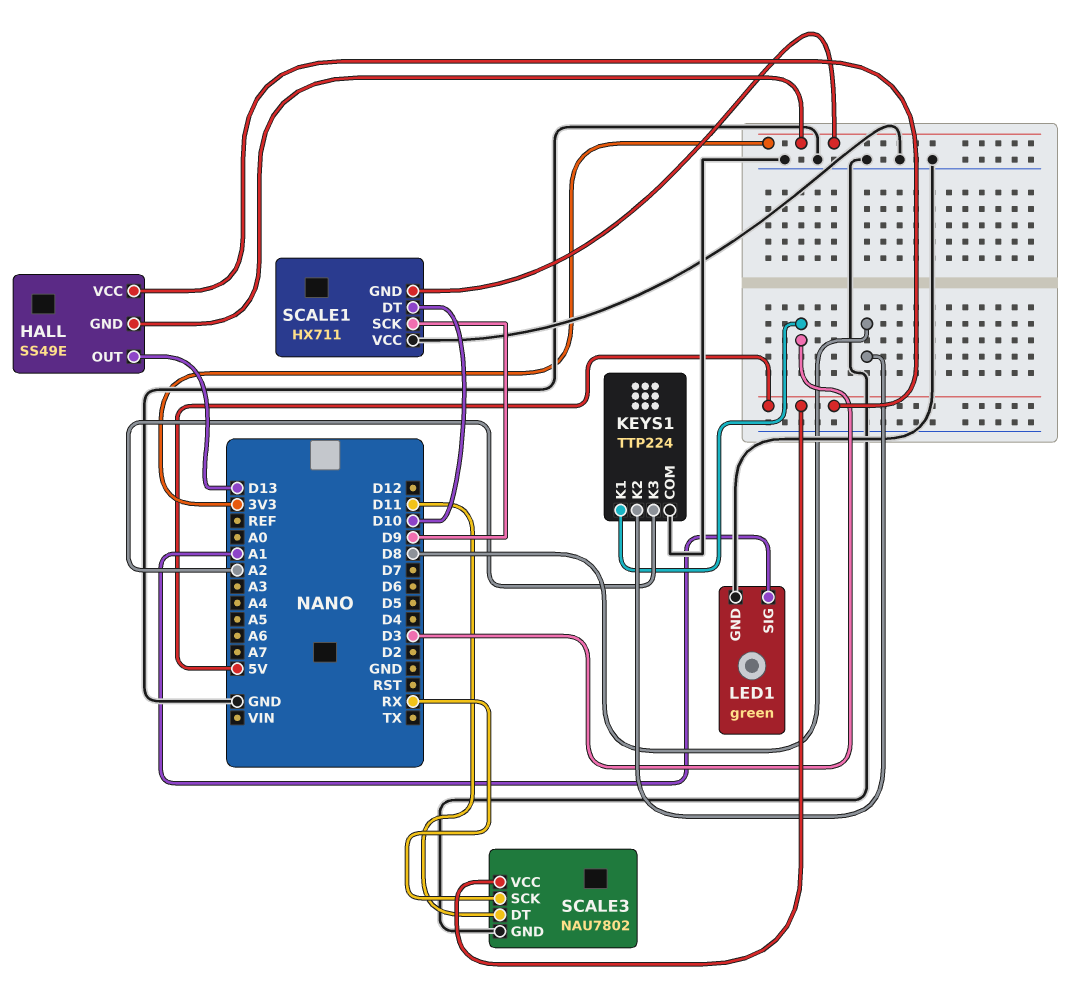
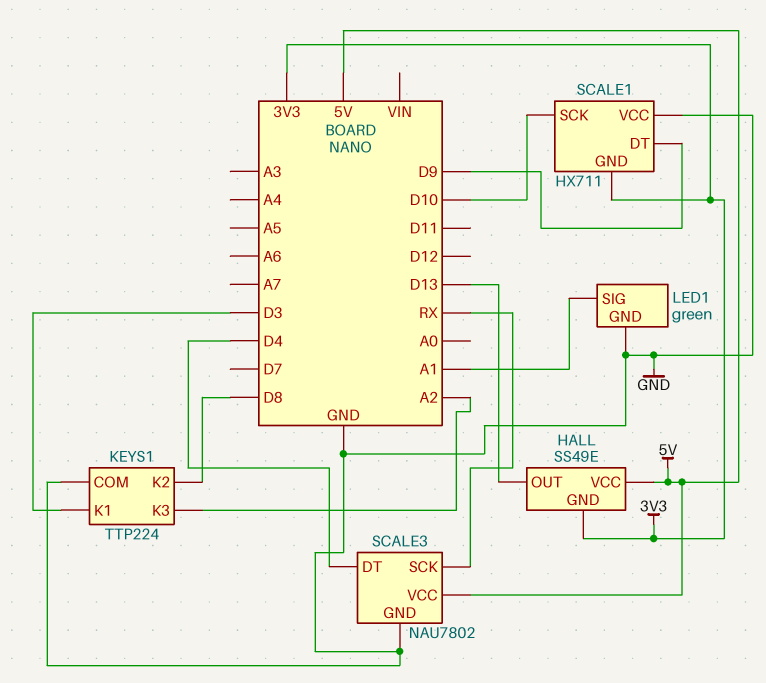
SCALE1 pin DT: D10 -> D9
SCALE1 pin SCK: D9 -> D10
SCALE3 pin DT: D11 -> D4

